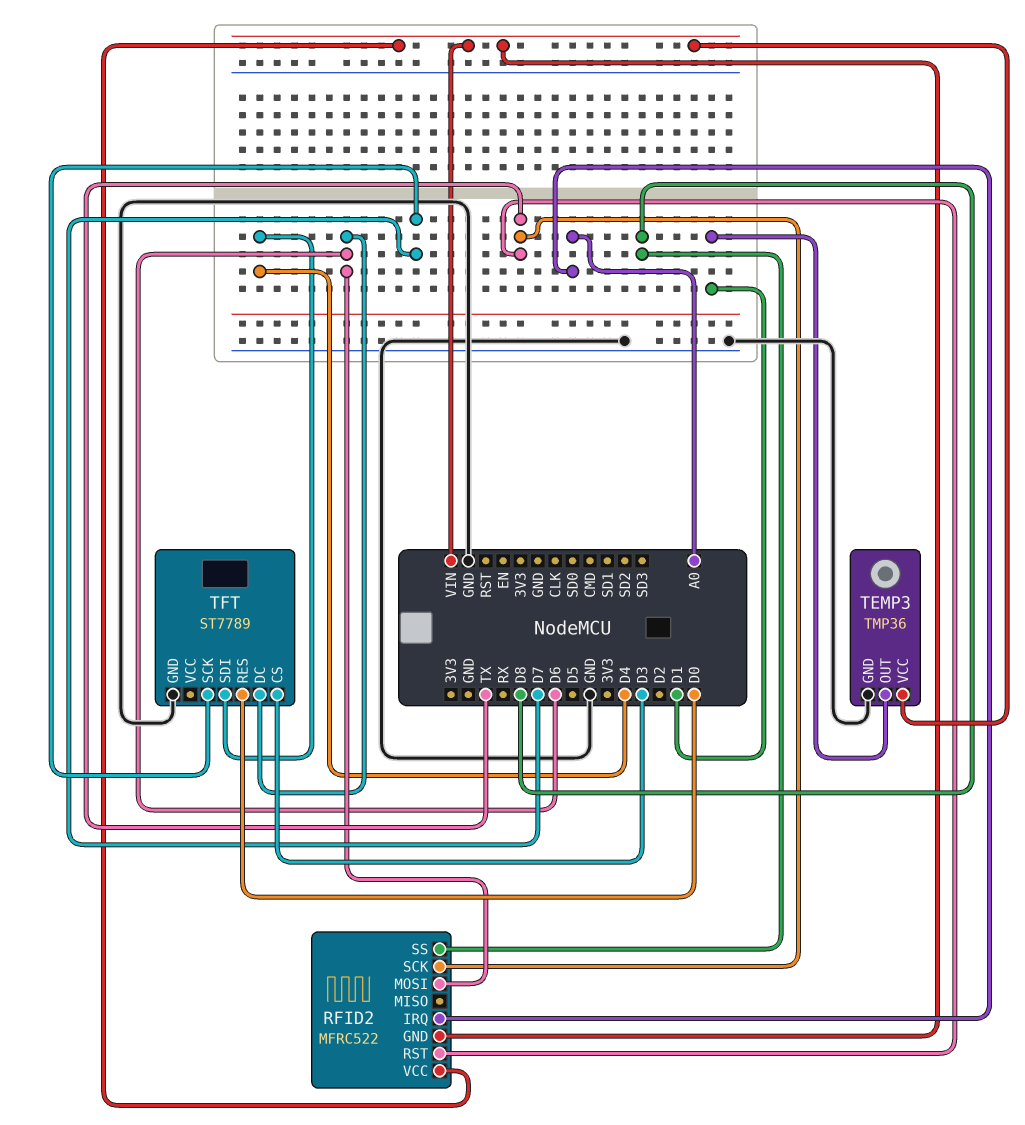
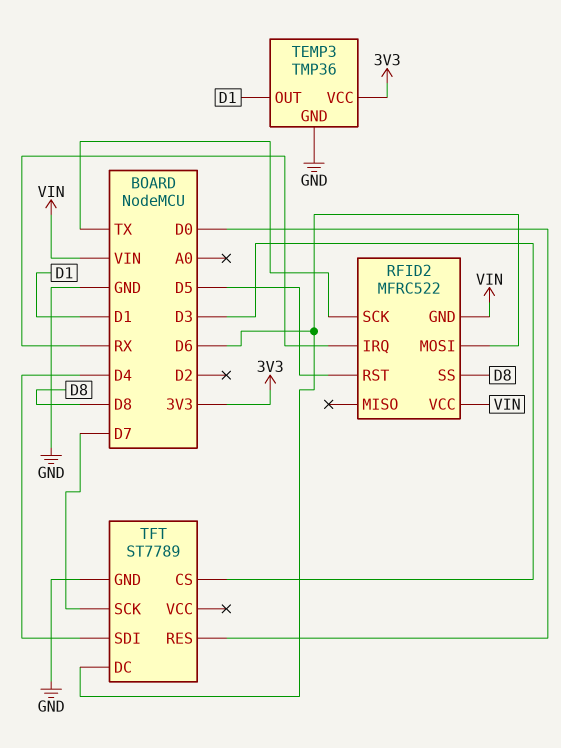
RFID2 pin IRQ: A0 -> RX
RFID2 pin RST: TX -> D5
TEMP3 pin VCC: VIN -> 3V3

